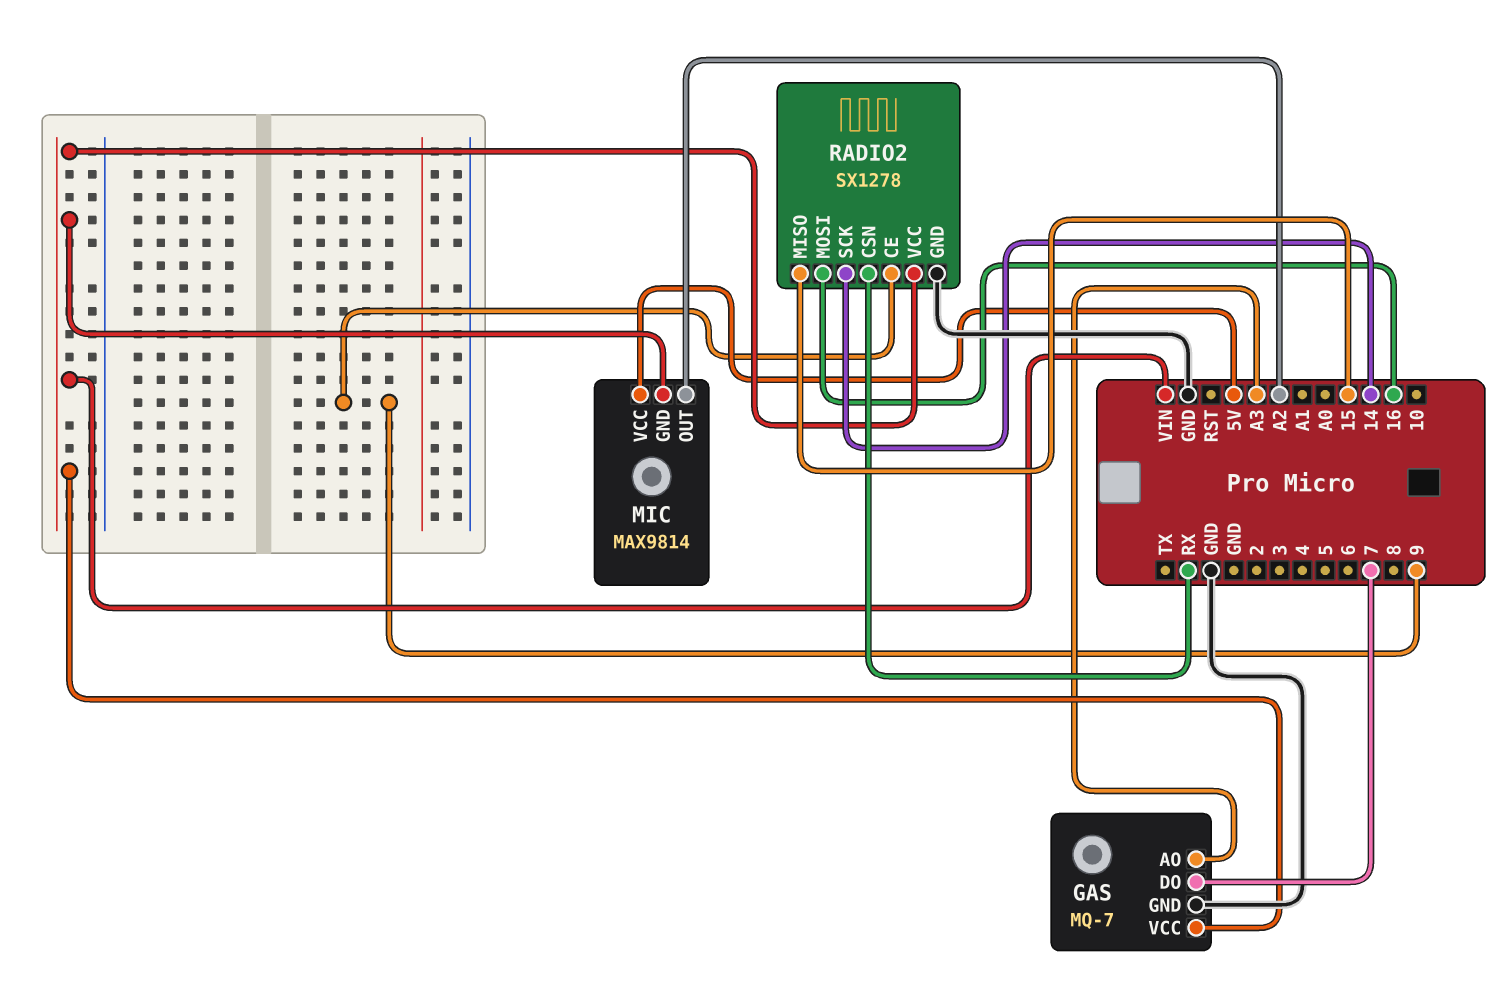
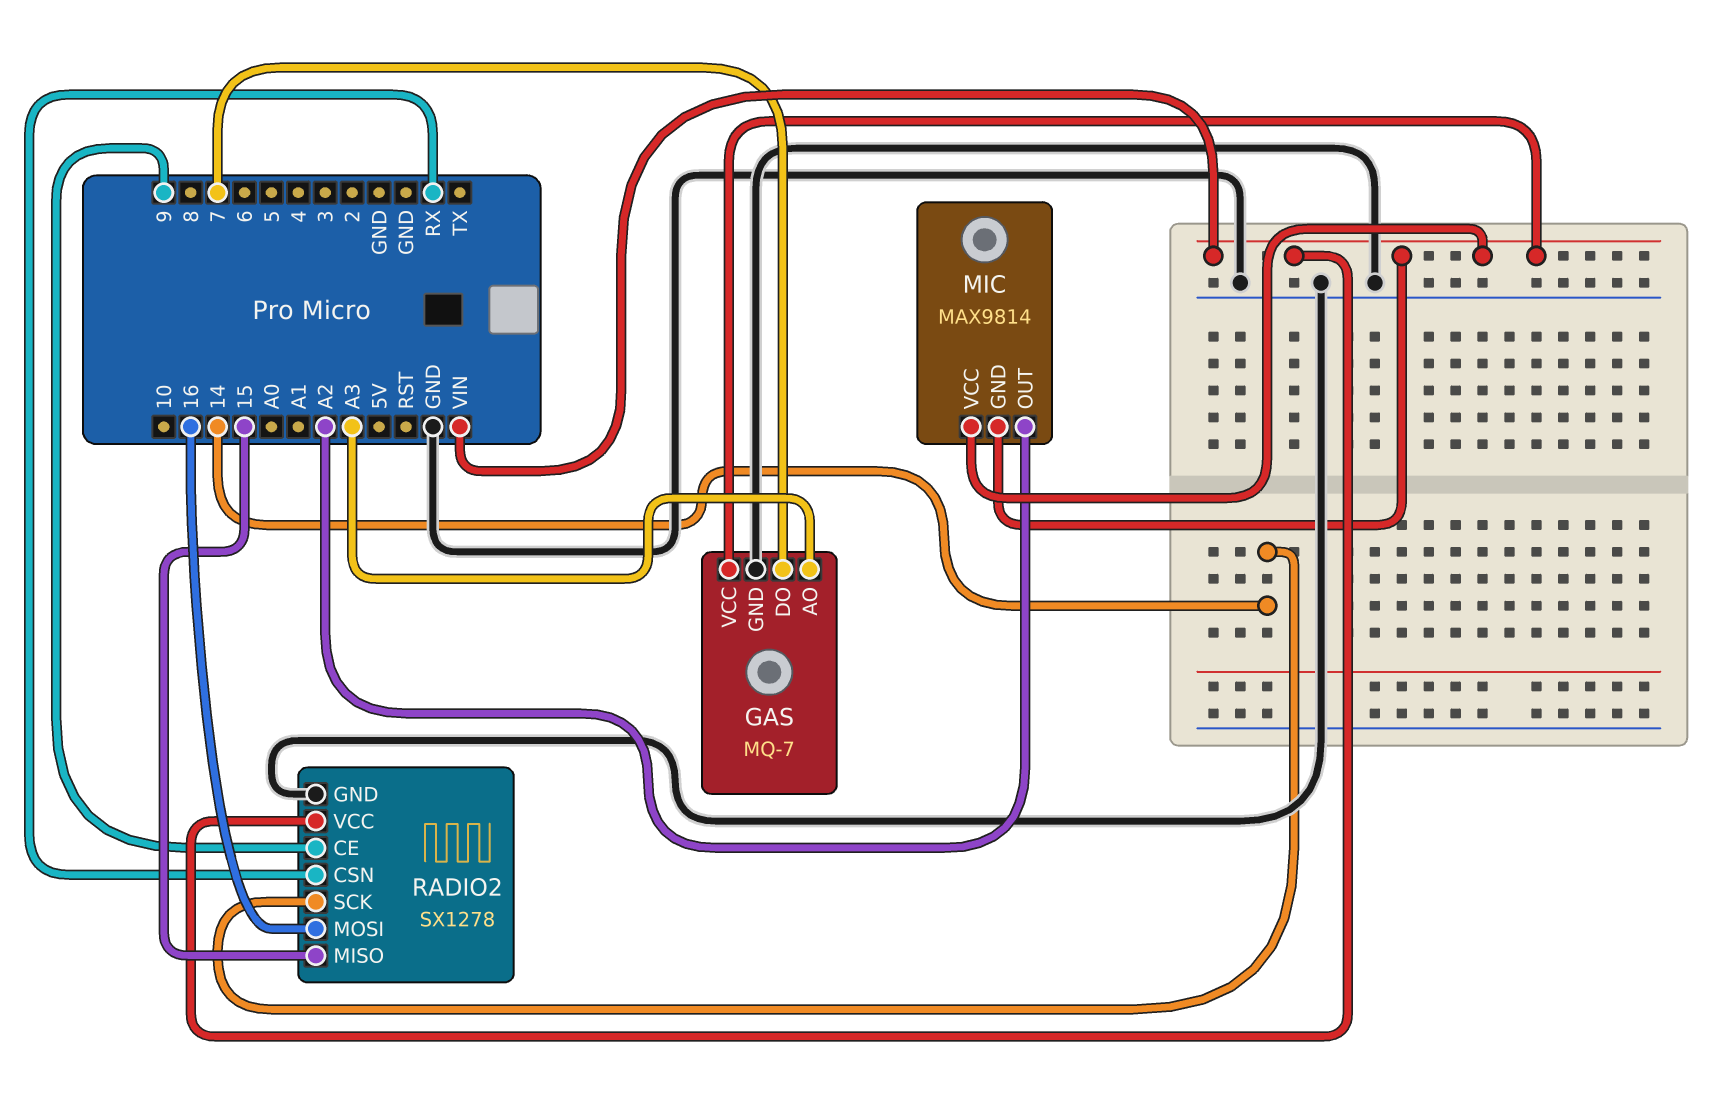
MIC pin VCC: 5V -> VIN

